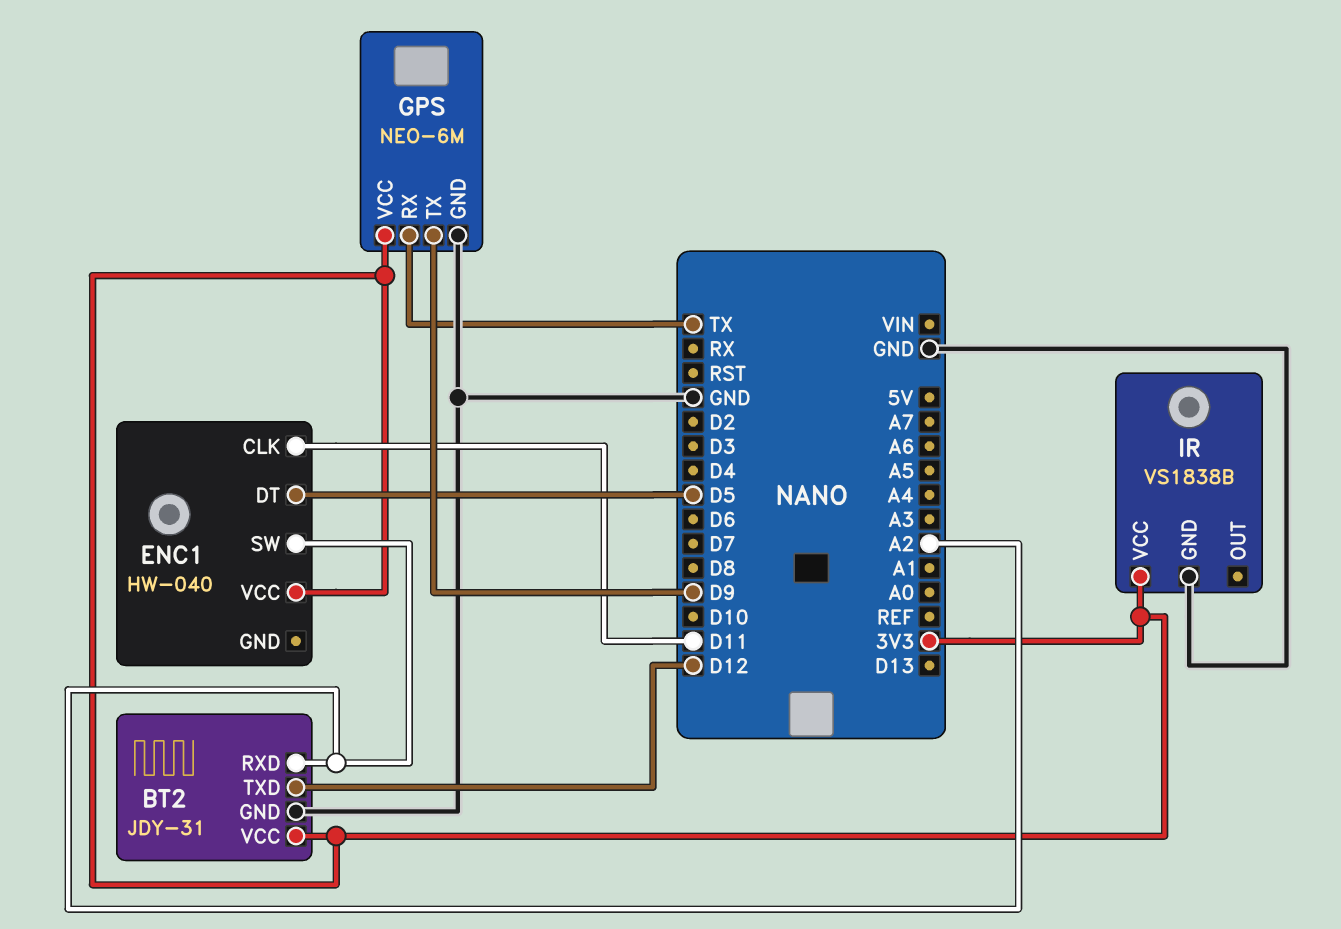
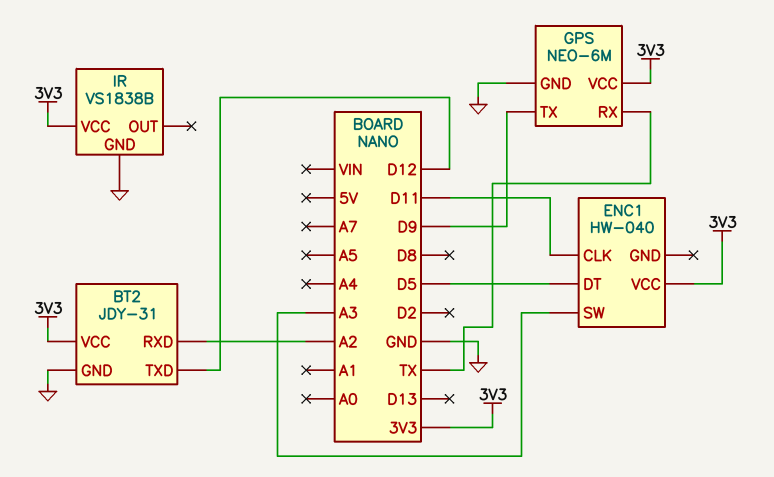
ENC1 pin SW: A2 -> A3

